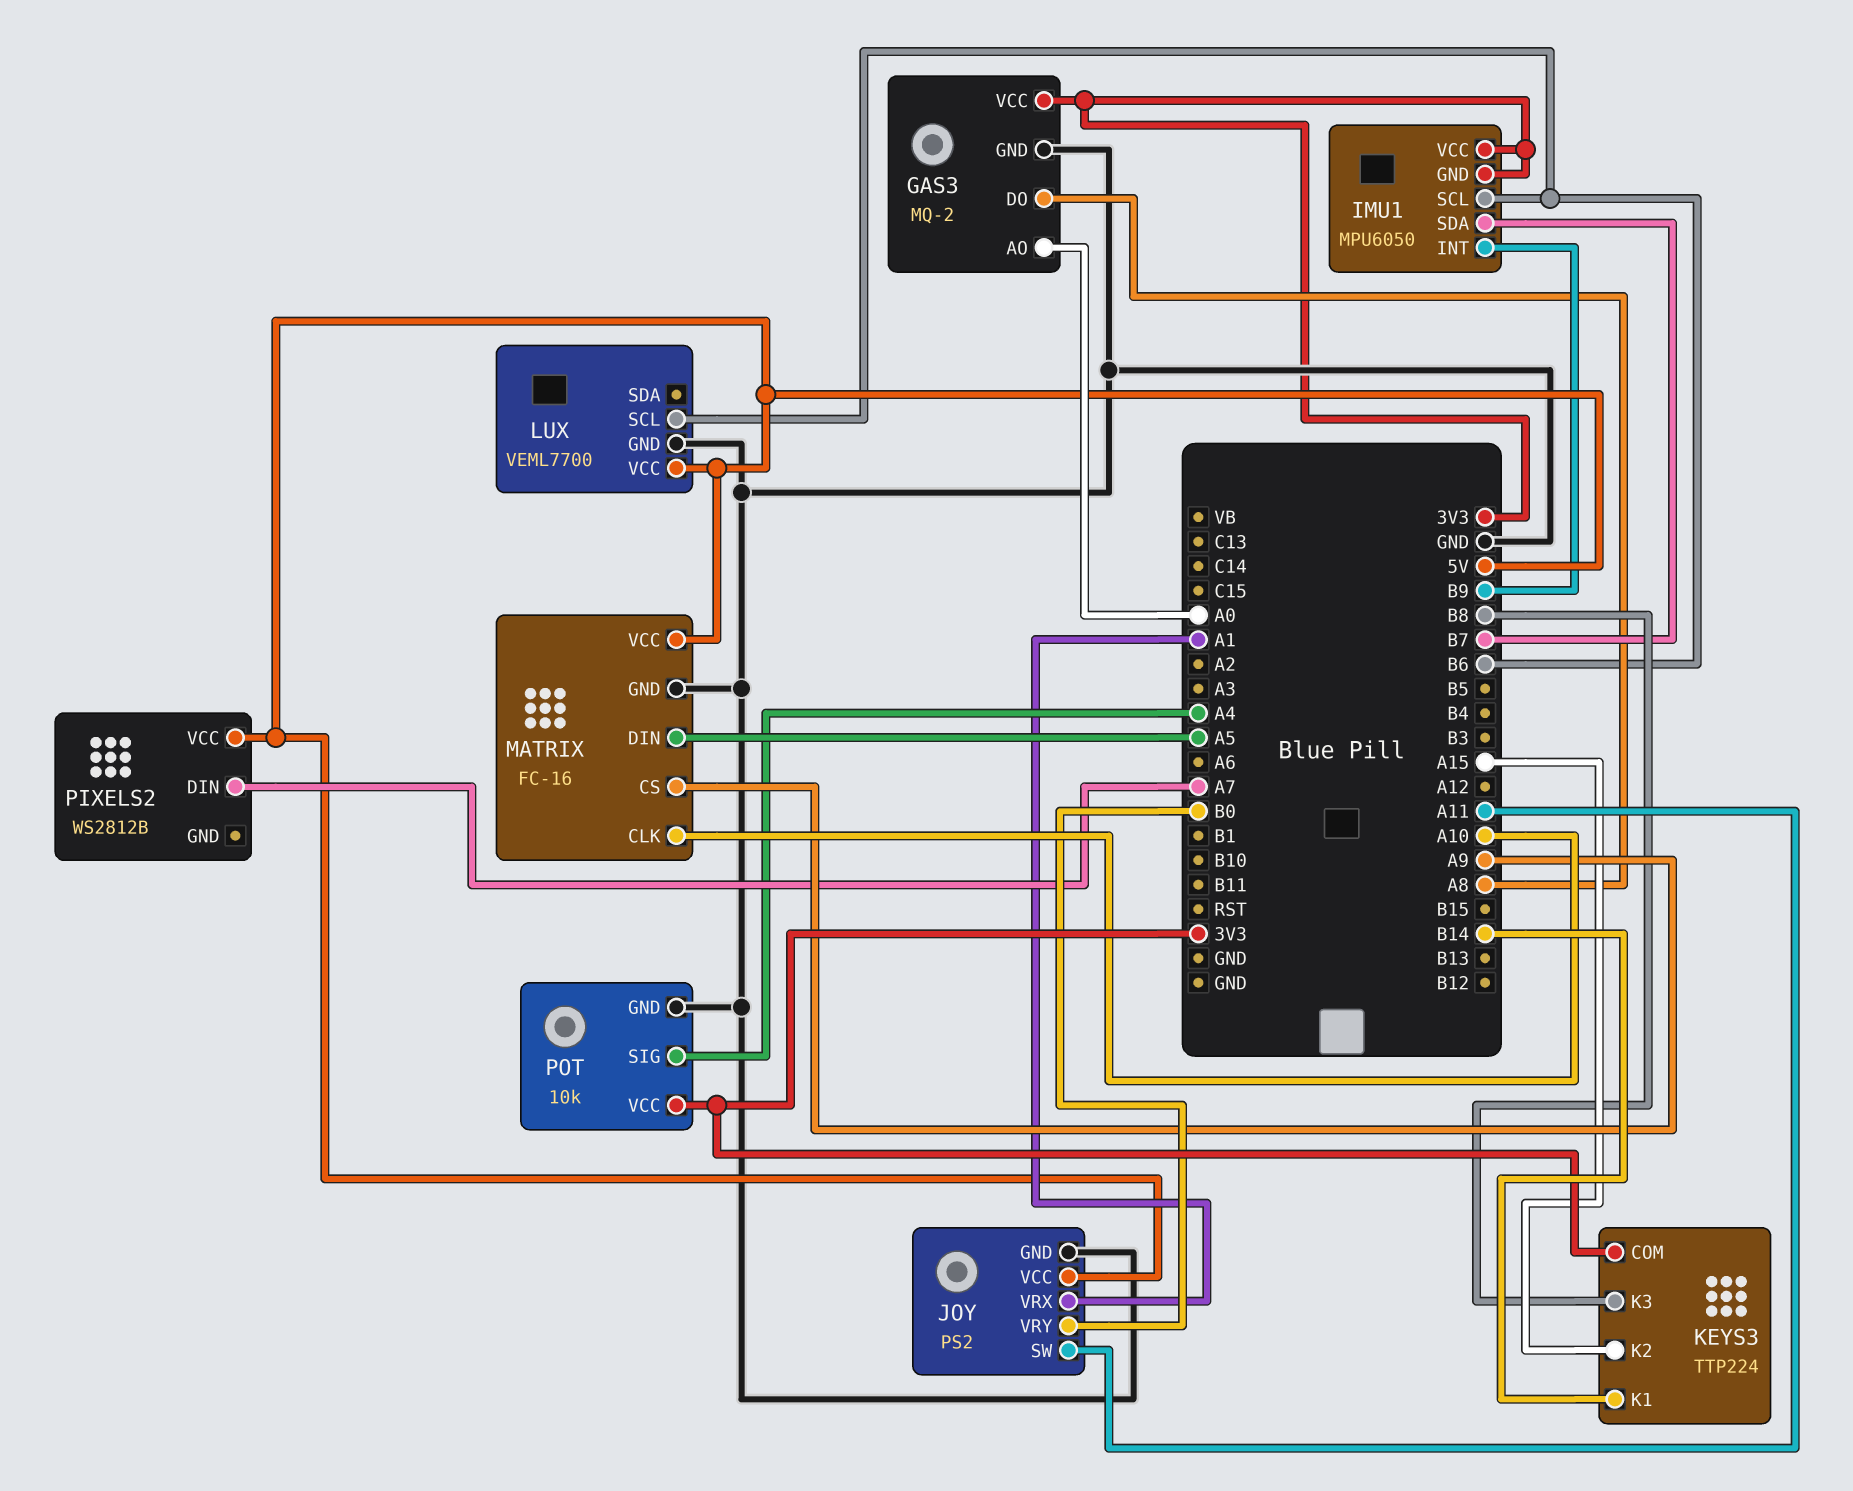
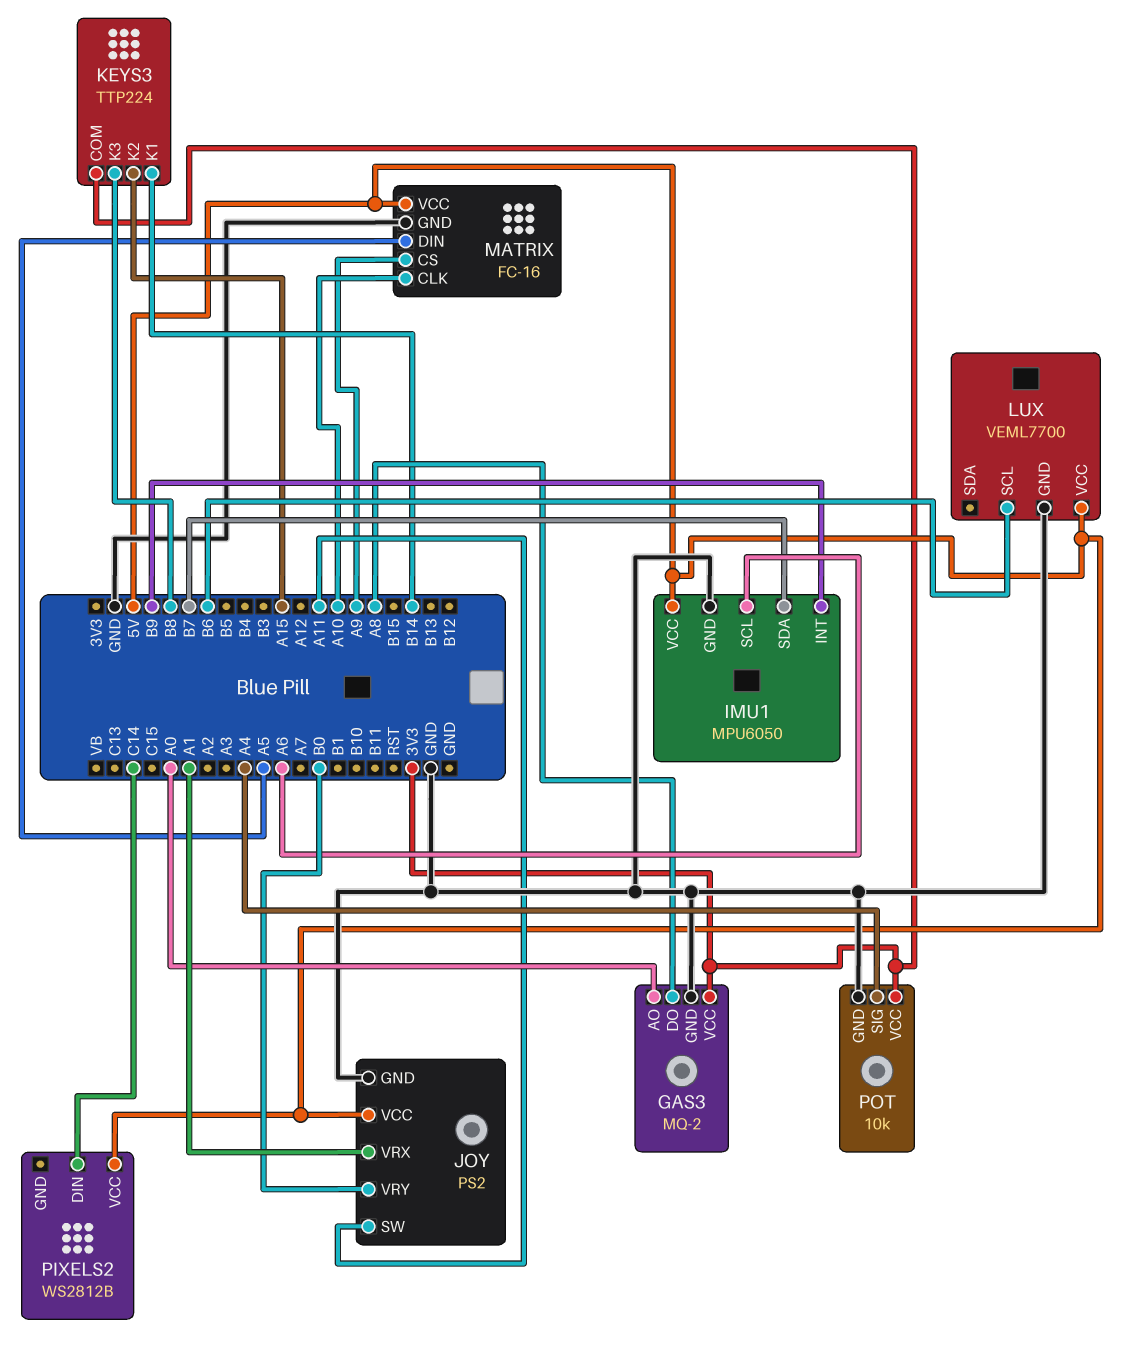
IMU1 pin GND: 3V3 -> GND
IMU1 pin SCL: B6 -> A6
IMU1 pin VCC: 3V3 -> 5V
PIXELS2 pin DIN: A7 -> C14

